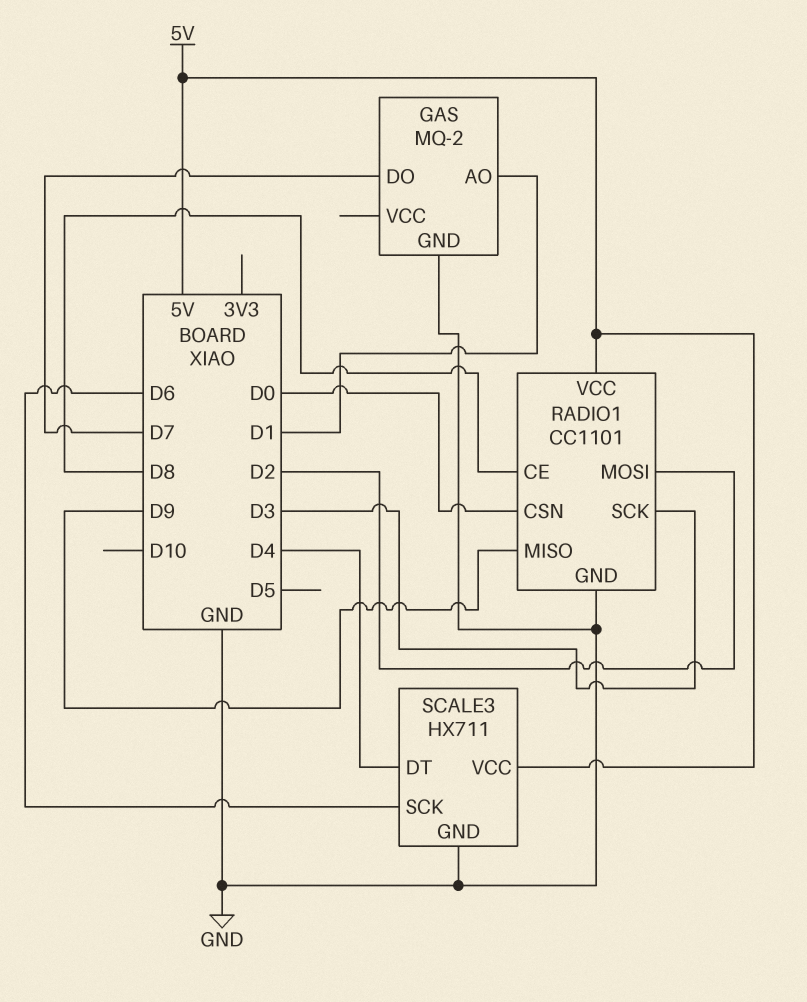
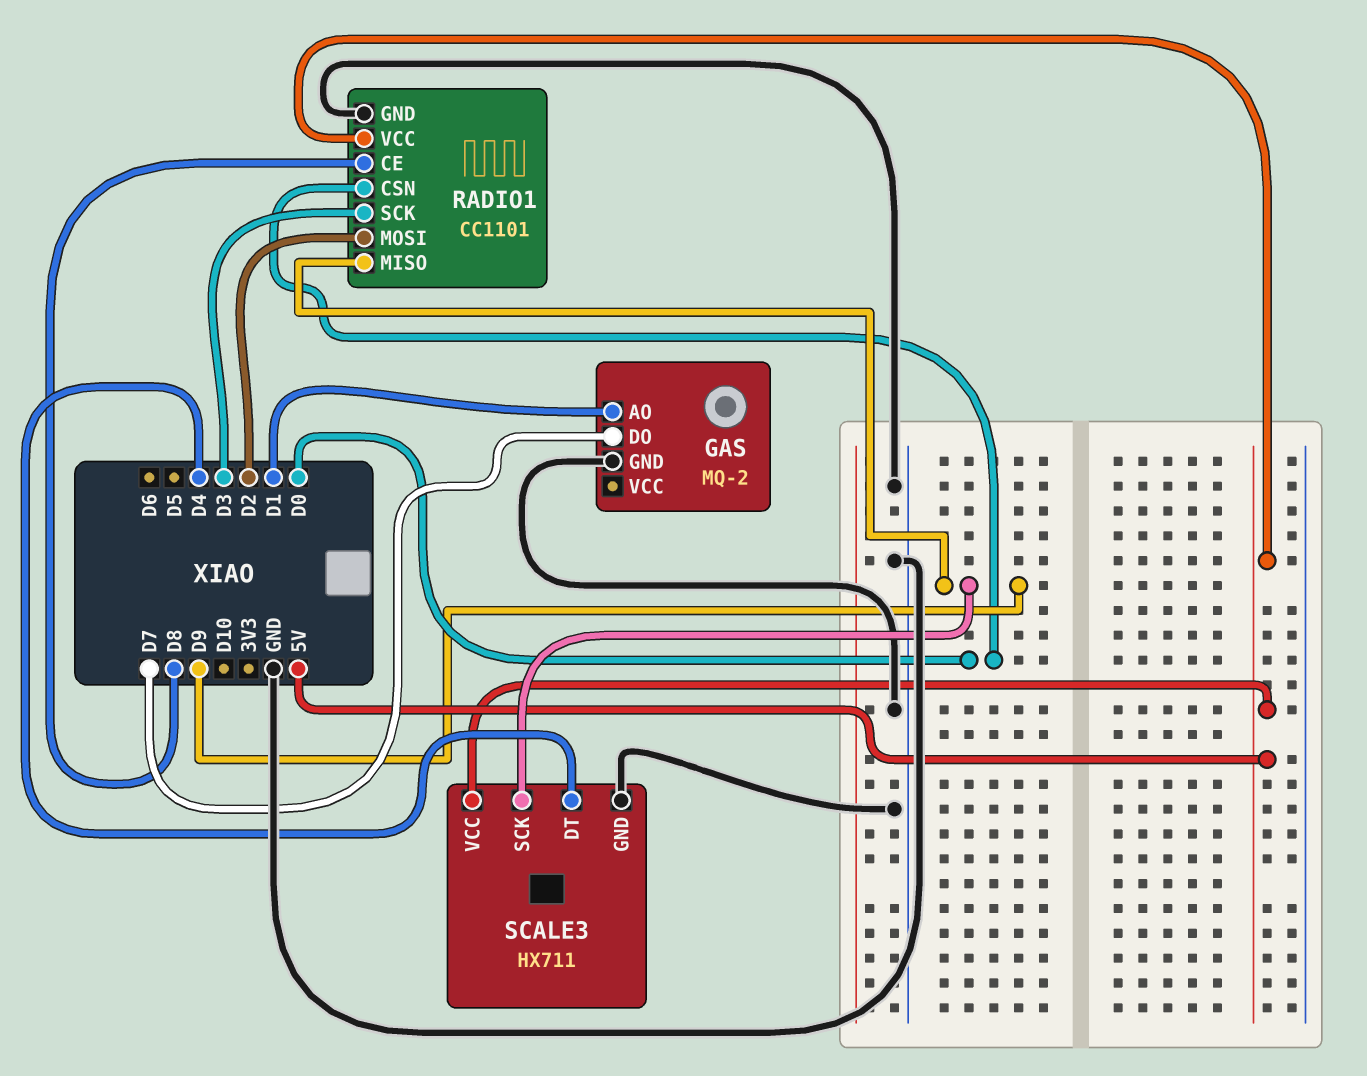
SCALE3 pin SCK: D6 -> D9

